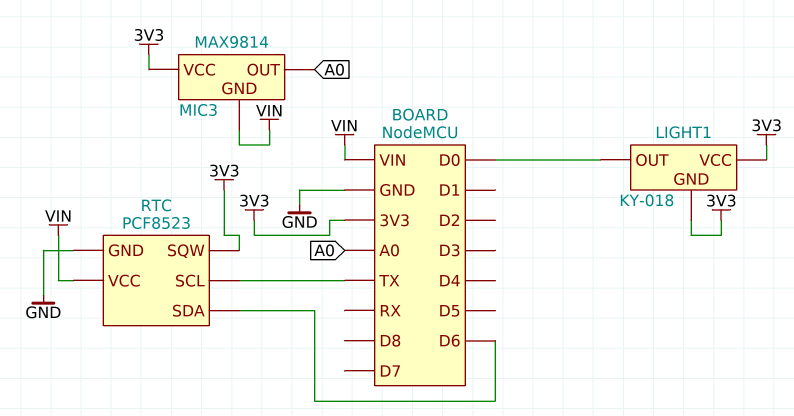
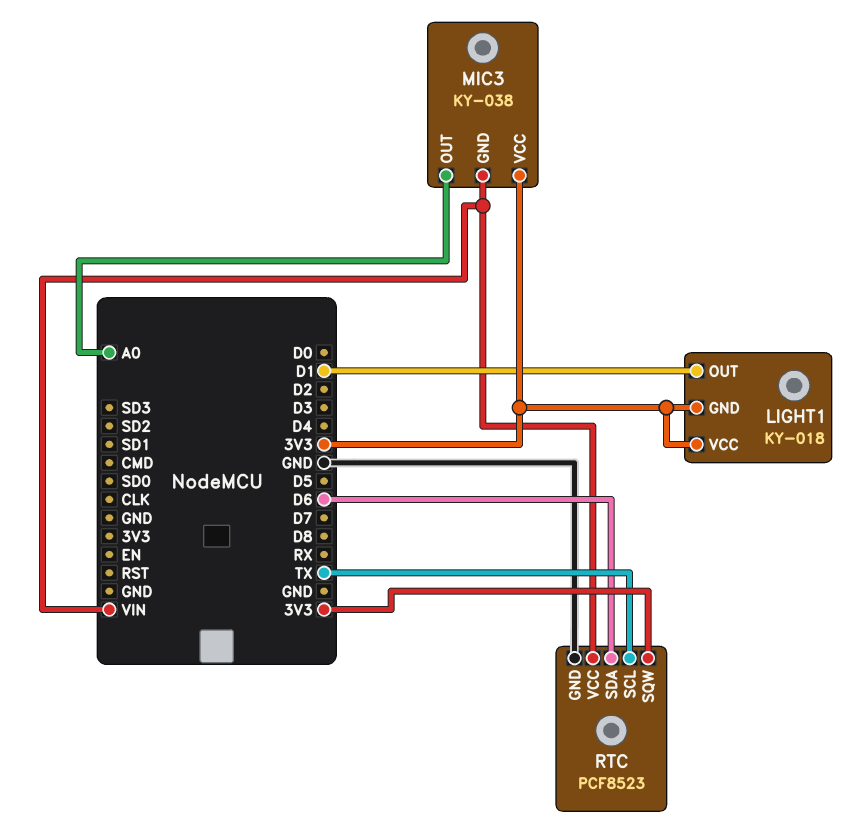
LIGHT1 pin OUT: D0 -> D1
MIC3: MAX9814 -> KY-038

